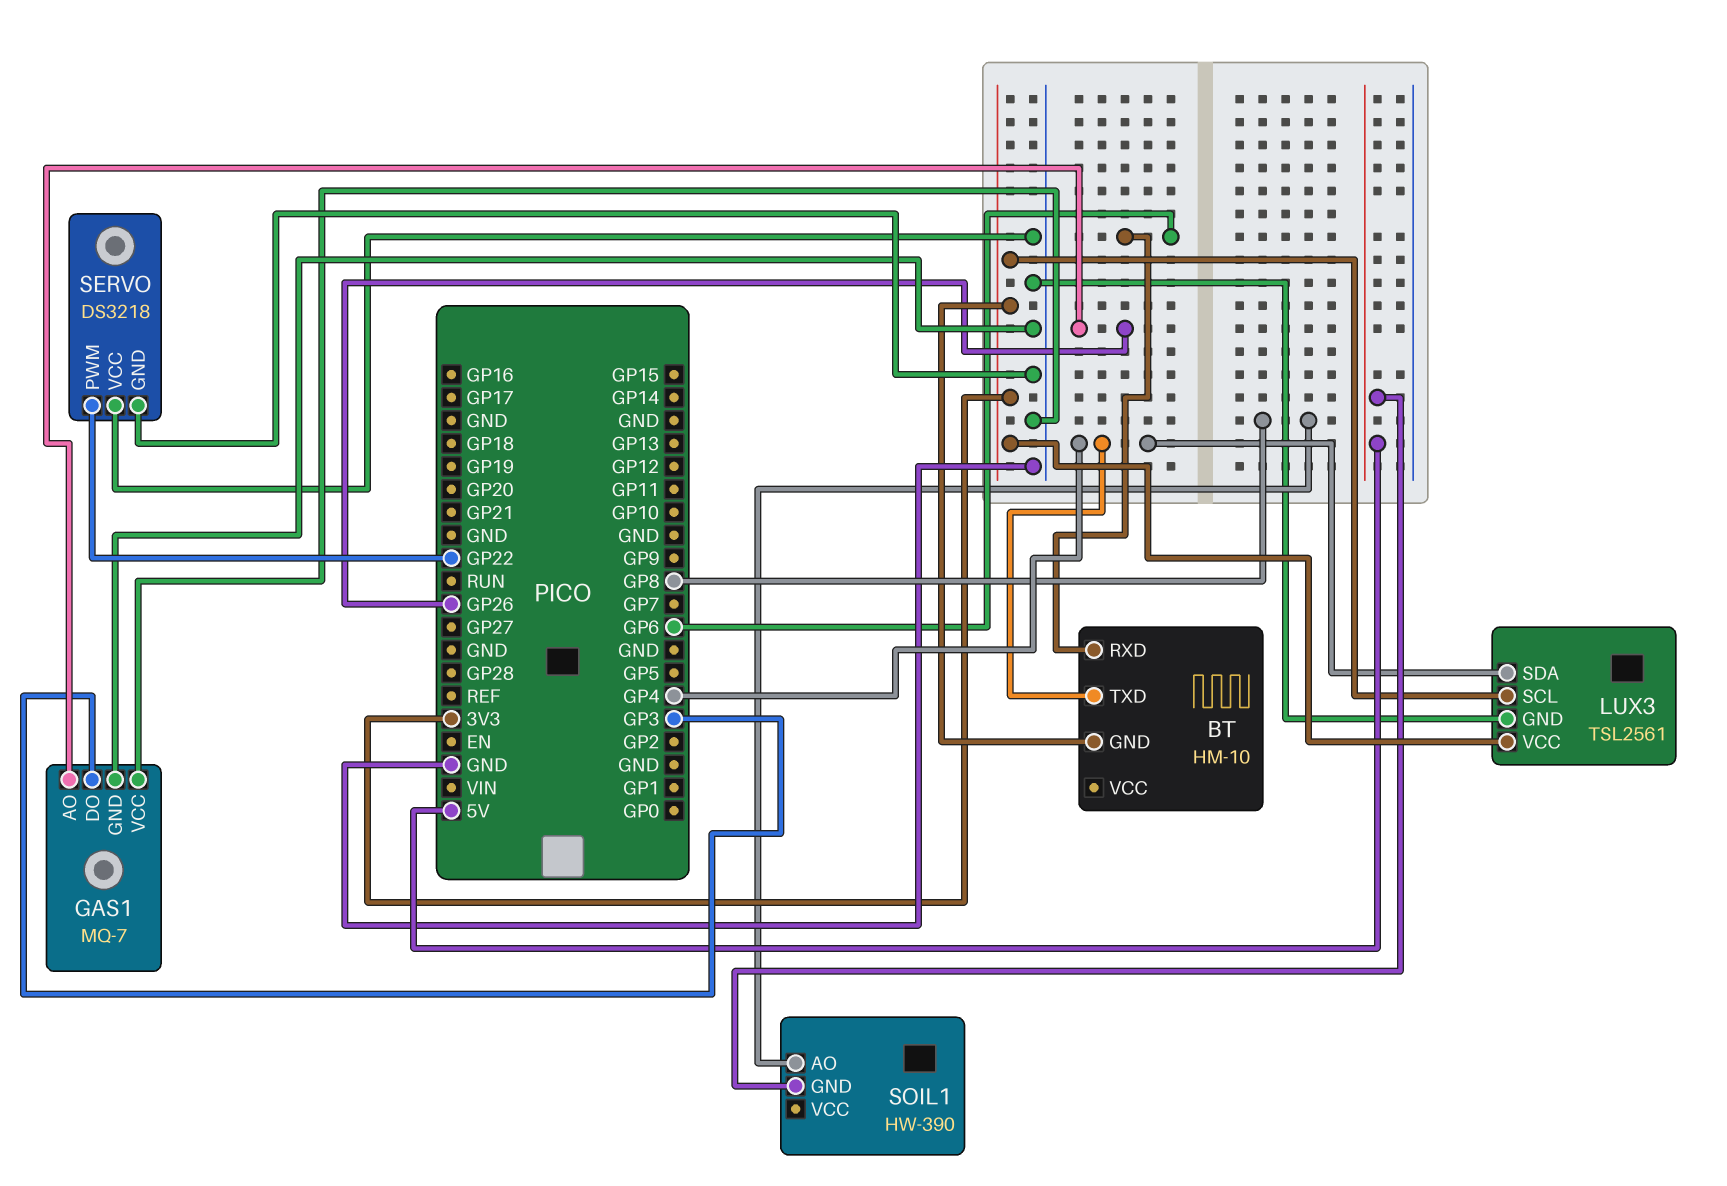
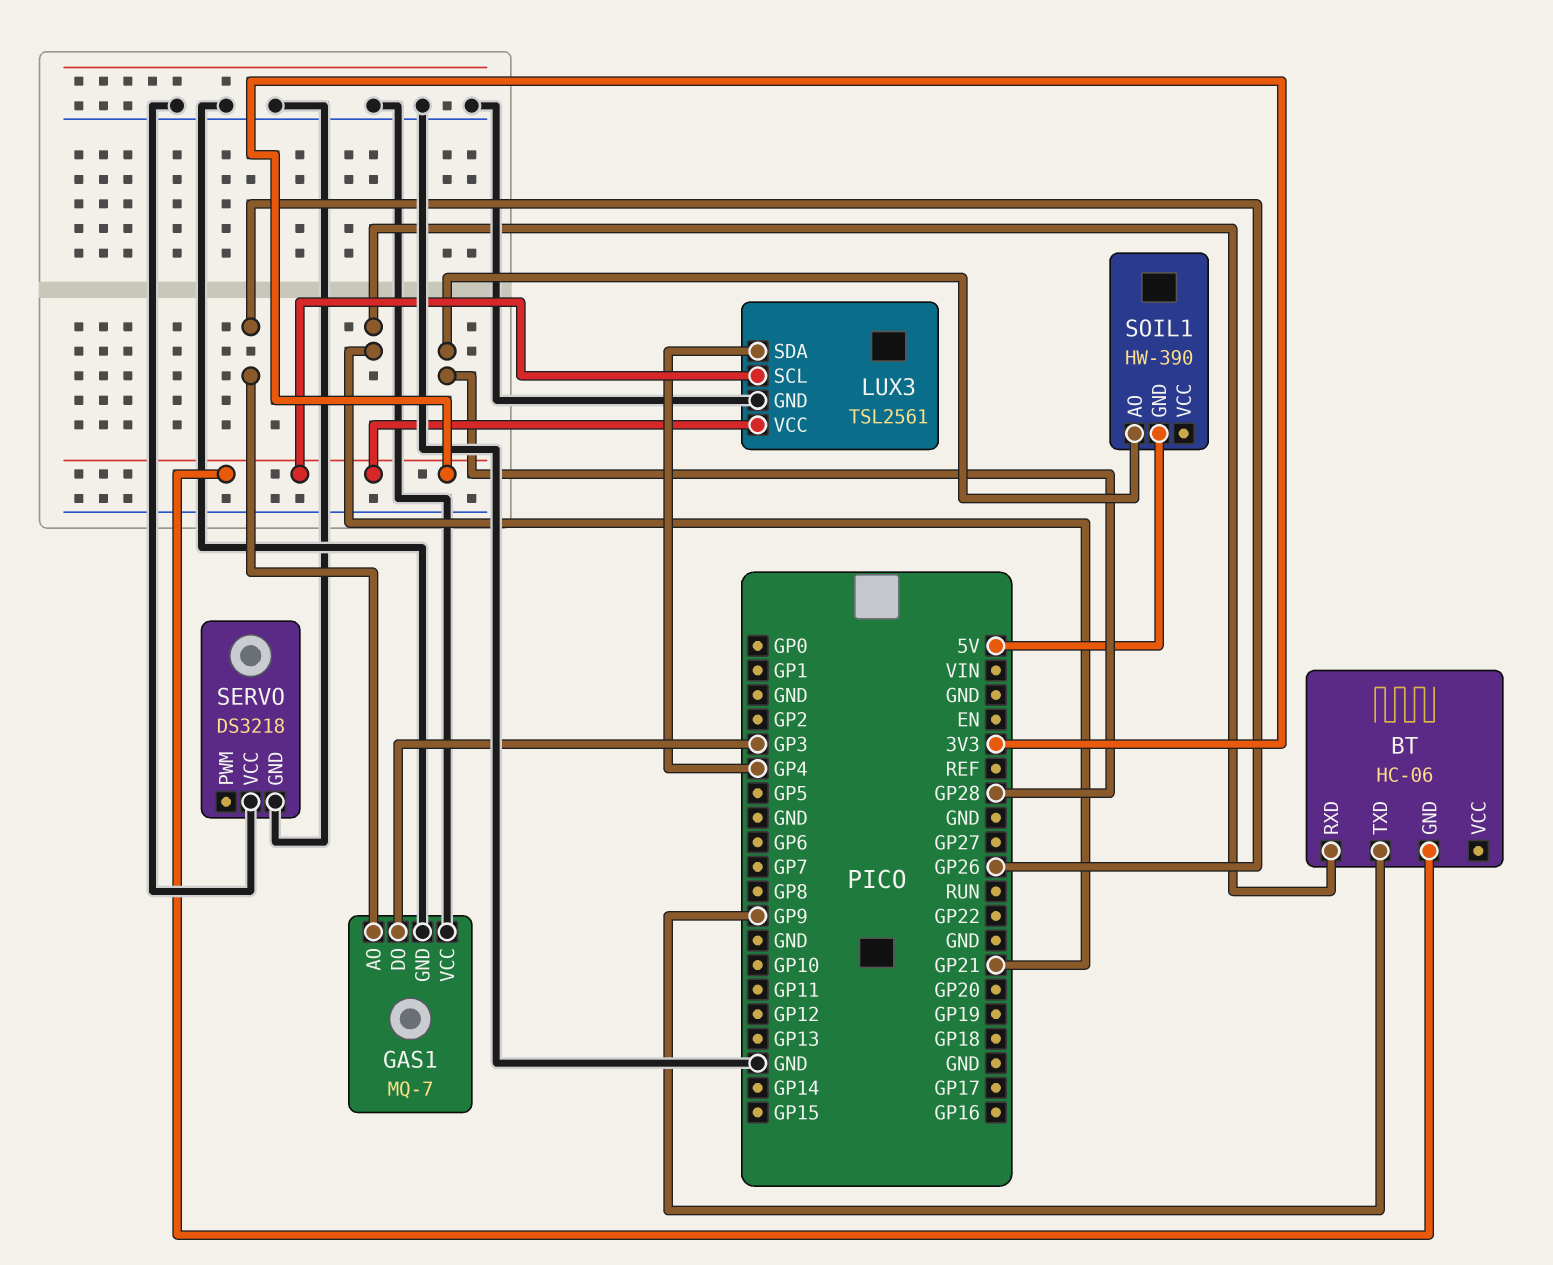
BT: HM-10 -> HC-06
BT pin RXD: GP6 -> GP21
BT pin TXD: GP4 -> GP9
SERVO pin PWM: GP22 -> none
SOIL1 pin AO: GP8 -> GP28

